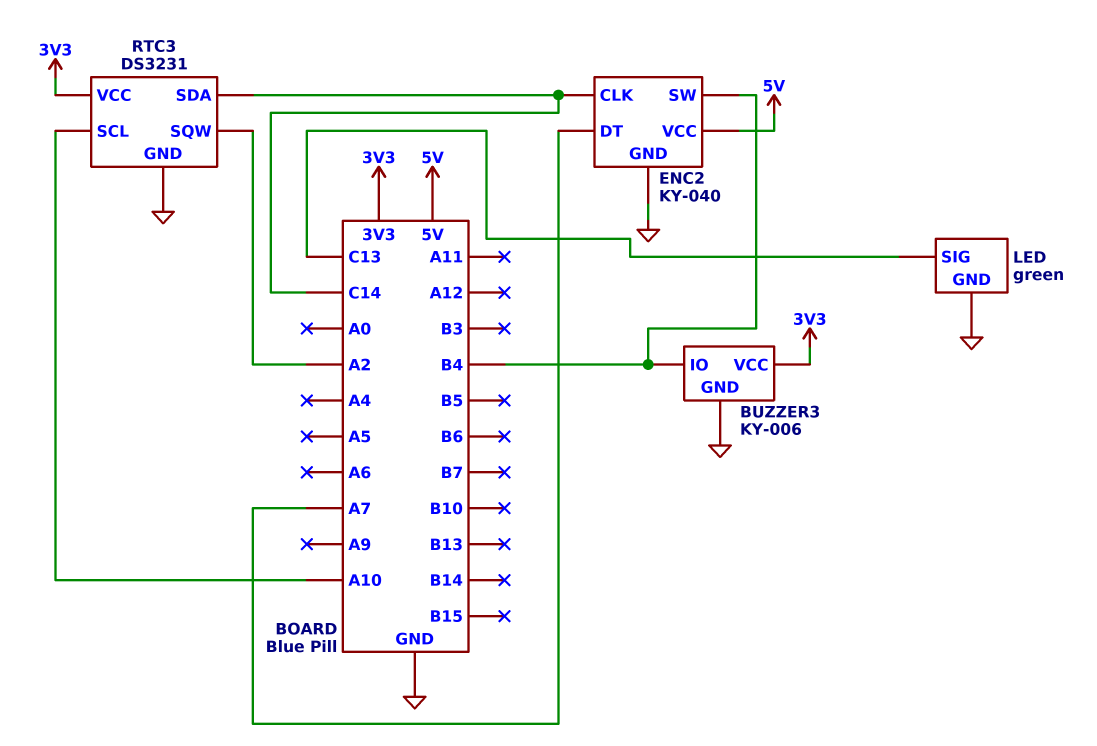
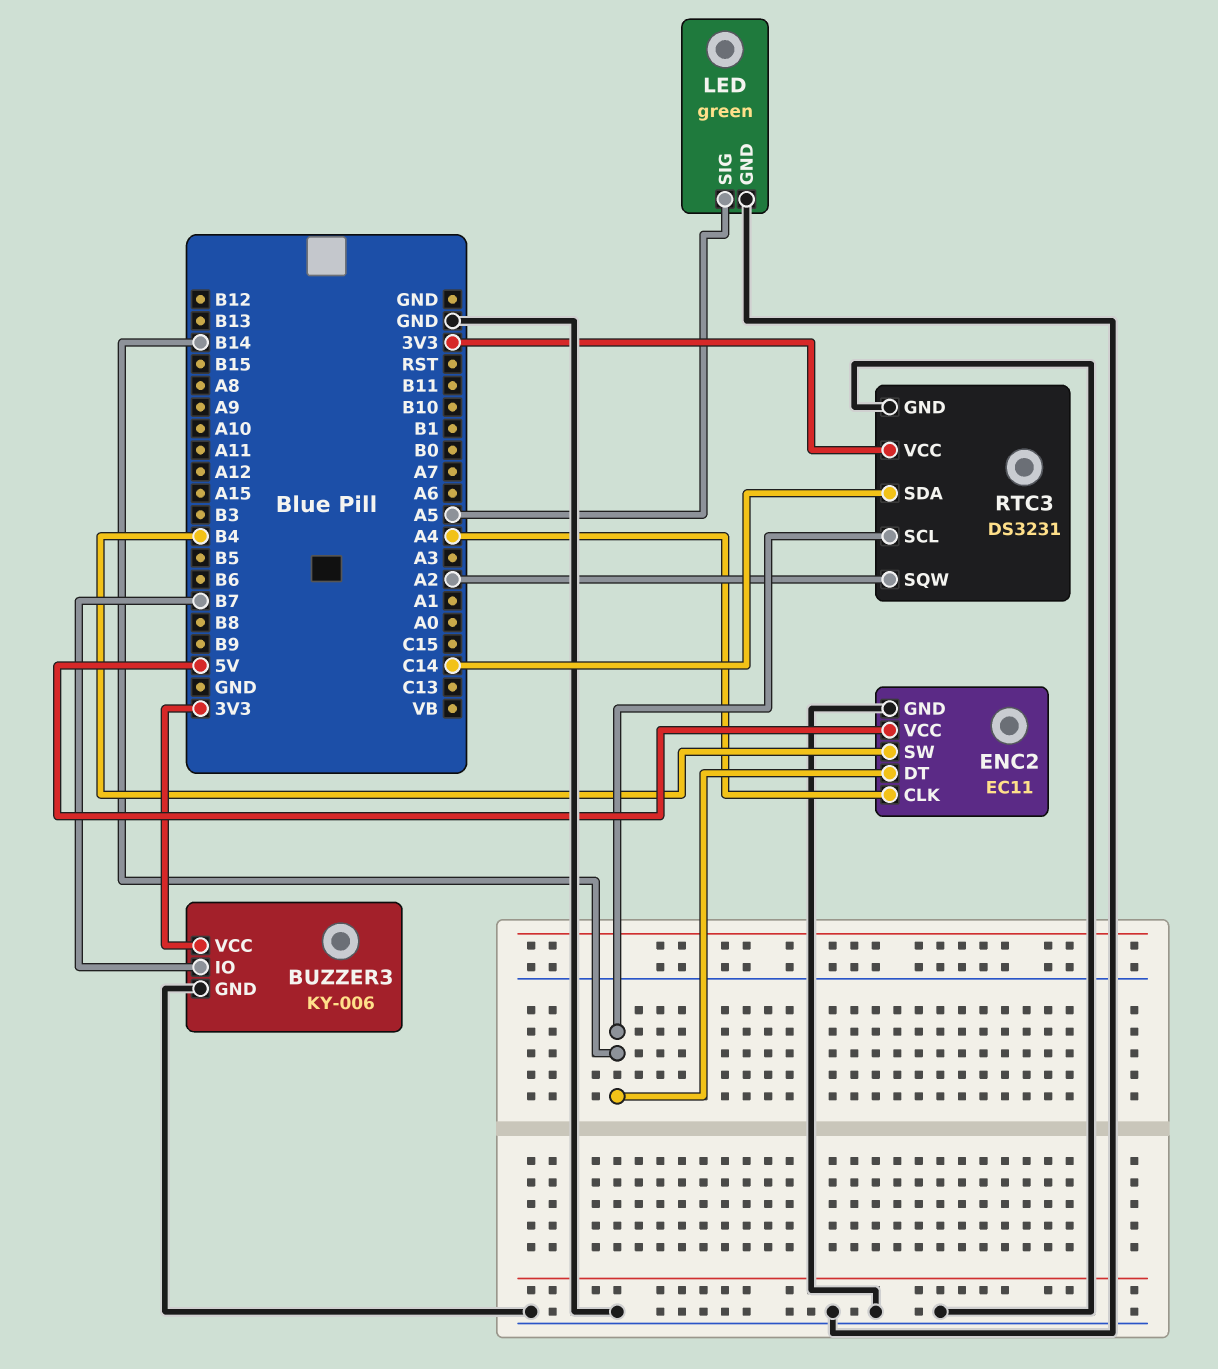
BUZZER3 pin IO: B4 -> B7
ENC2: KY-040 -> EC11
ENC2 pin CLK: C14 -> A4
ENC2 pin DT: A7 -> B14
LED pin SIG: C13 -> A5
RTC3 pin SCL: A10 -> B14

